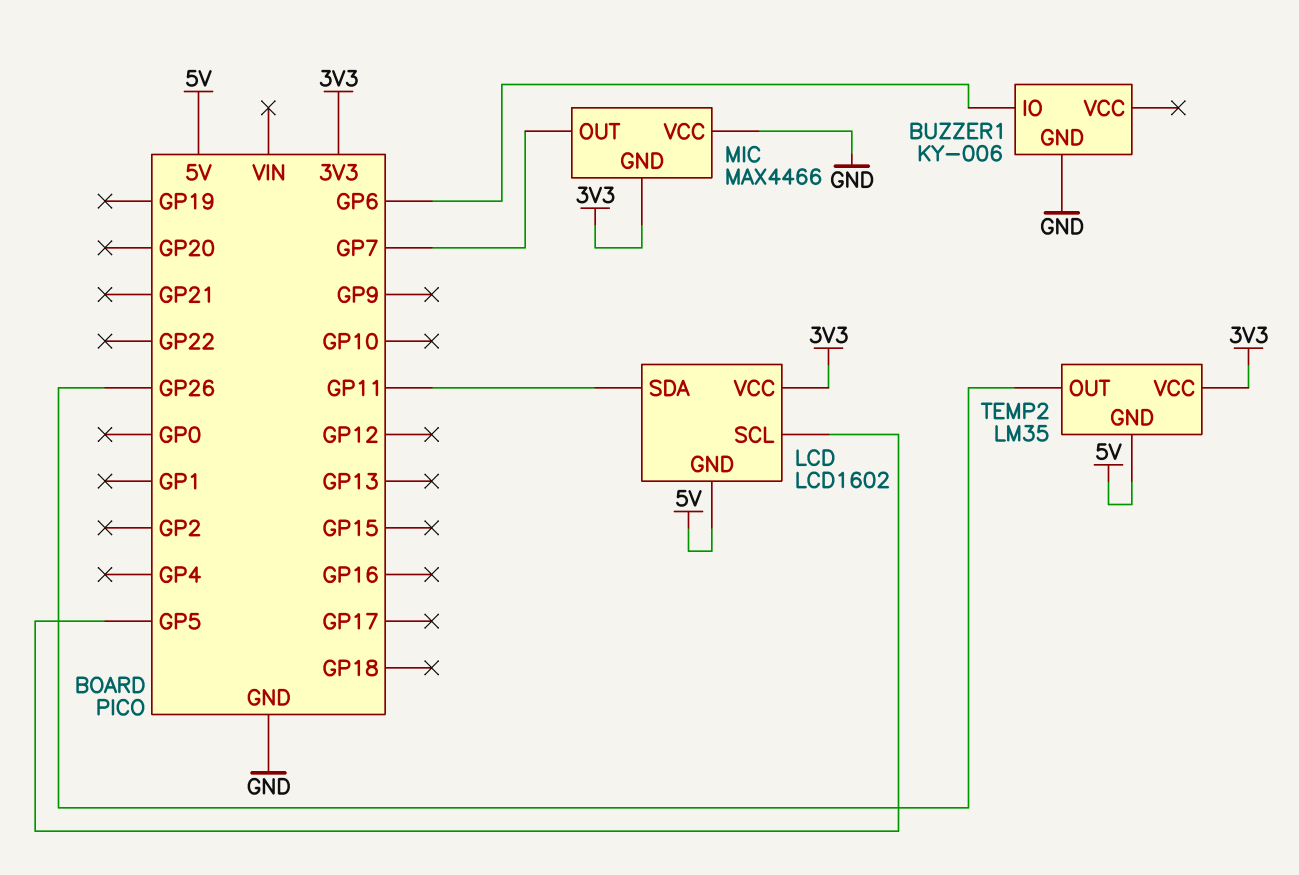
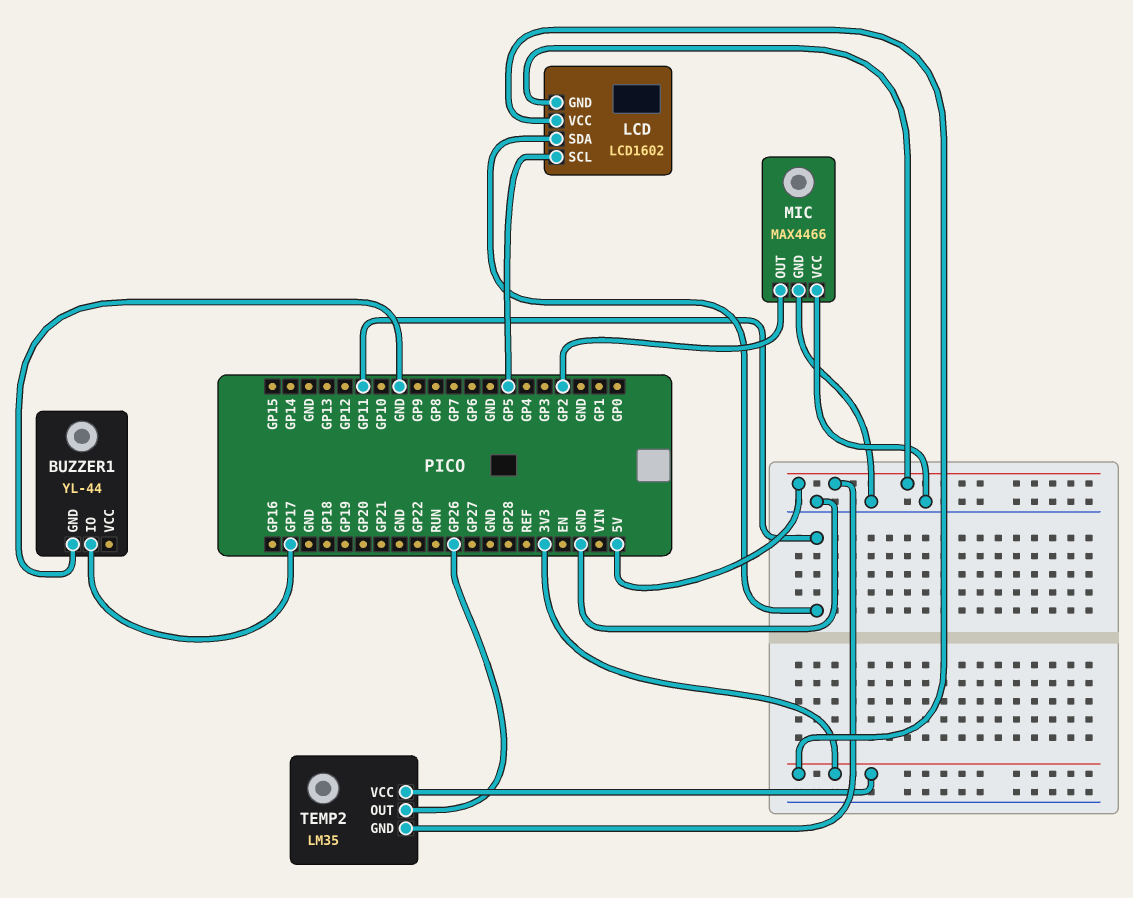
BUZZER1: KY-006 -> YL-44
BUZZER1 pin IO: GP6 -> GP17
MIC pin GND: 3V3 -> GND
MIC pin OUT: GP7 -> GP2

